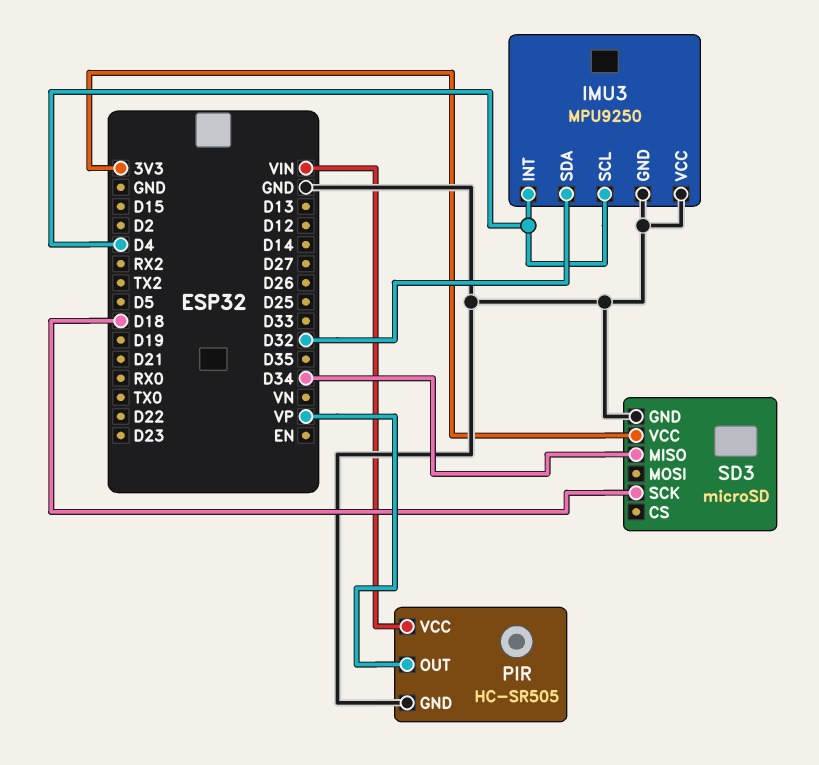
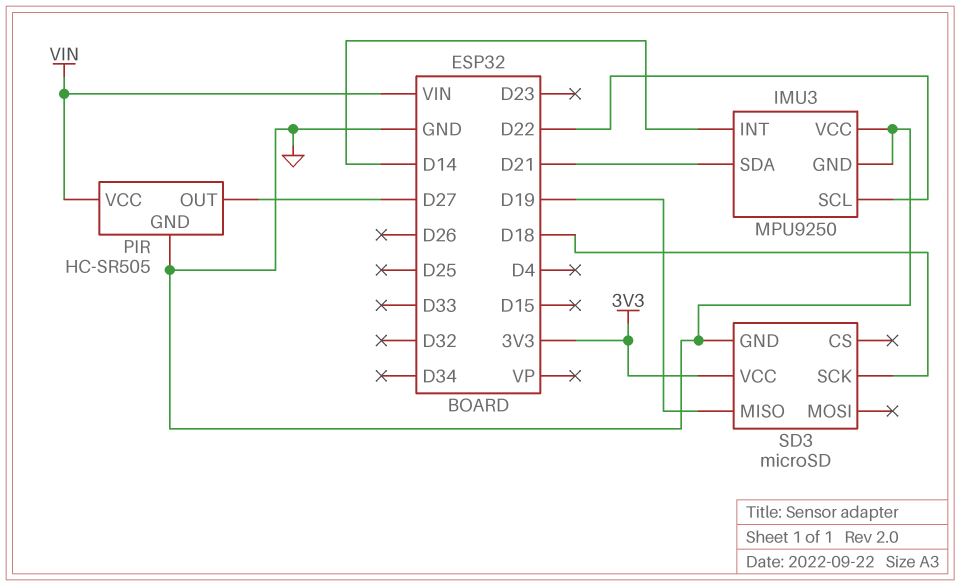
IMU3 pin INT: D4 -> D14
IMU3 pin SCL: D4 -> D22
IMU3 pin SDA: D32 -> D21
PIR pin OUT: VP -> D27
SD3 pin MISO: D34 -> D19

